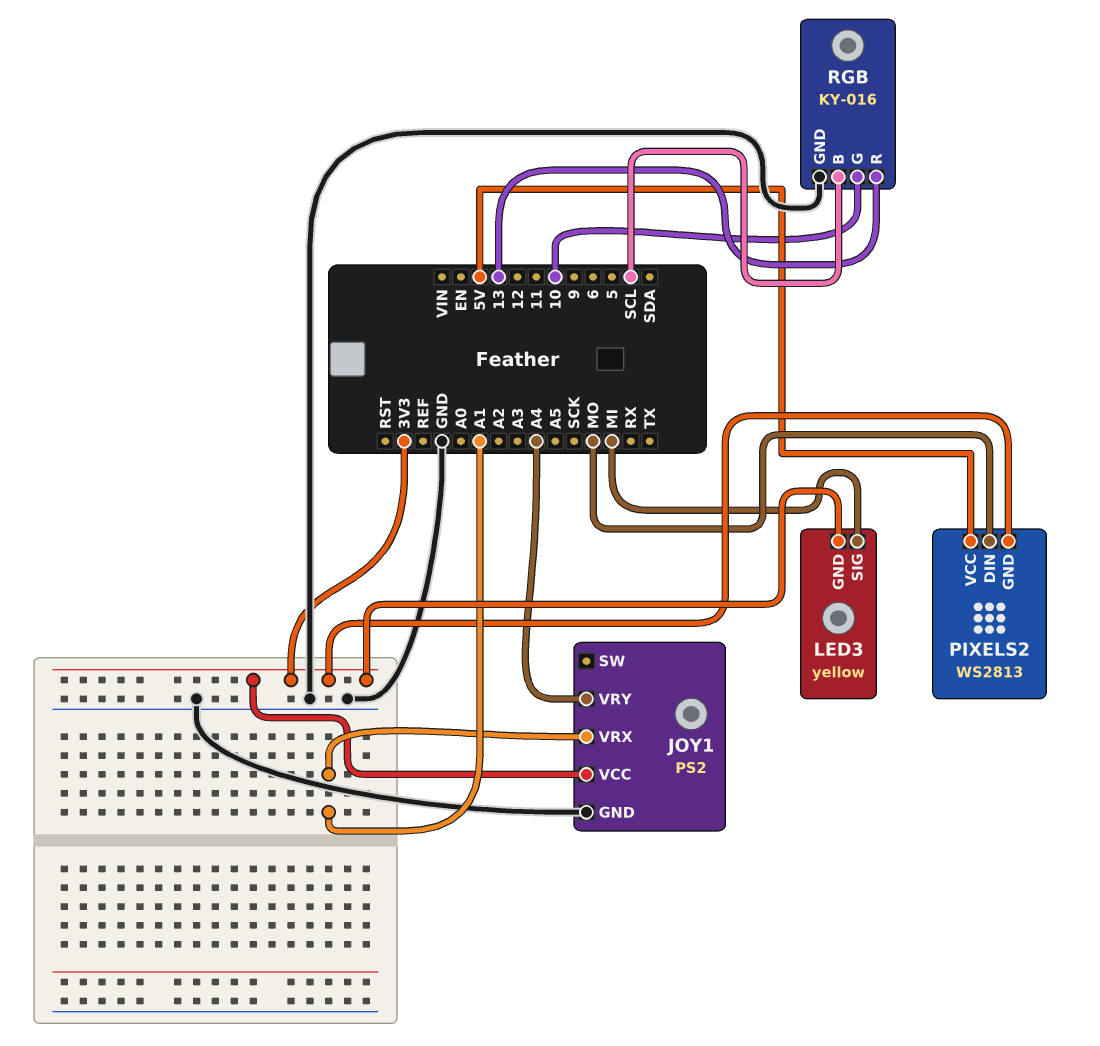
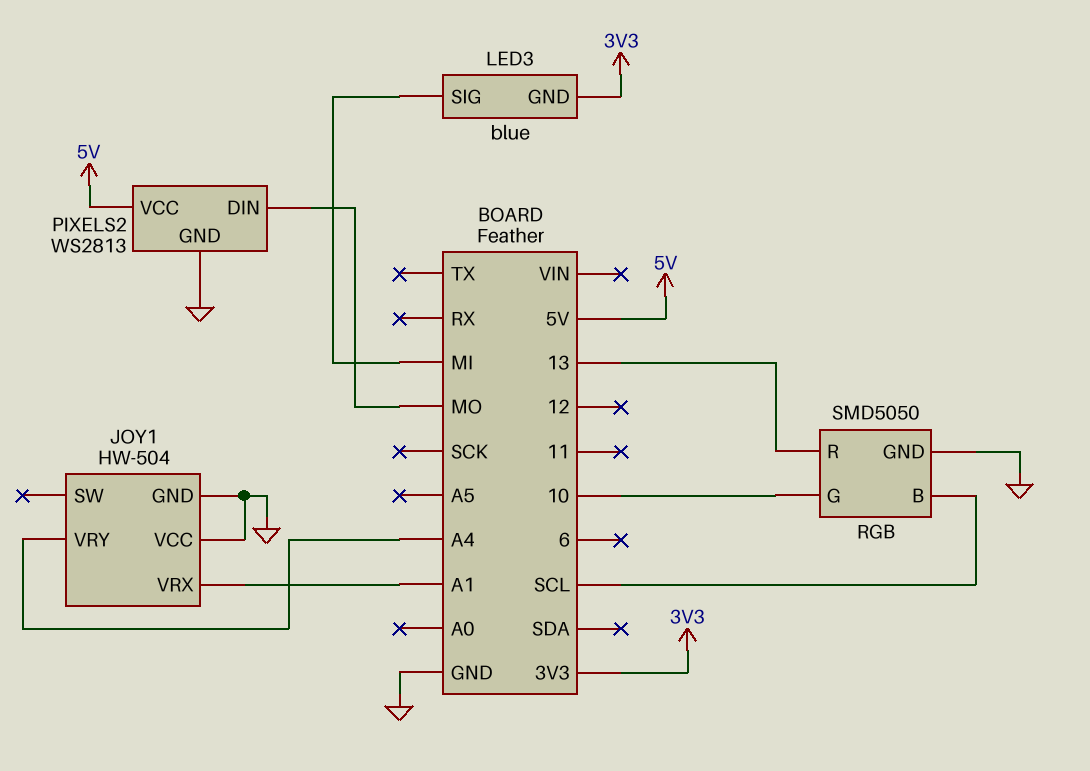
JOY1: PS2 -> HW-504
JOY1 pin VCC: 3V3 -> GND
LED3: yellow -> blue
PIXELS2 pin GND: 3V3 -> GND
RGB: KY-016 -> SMD5050

